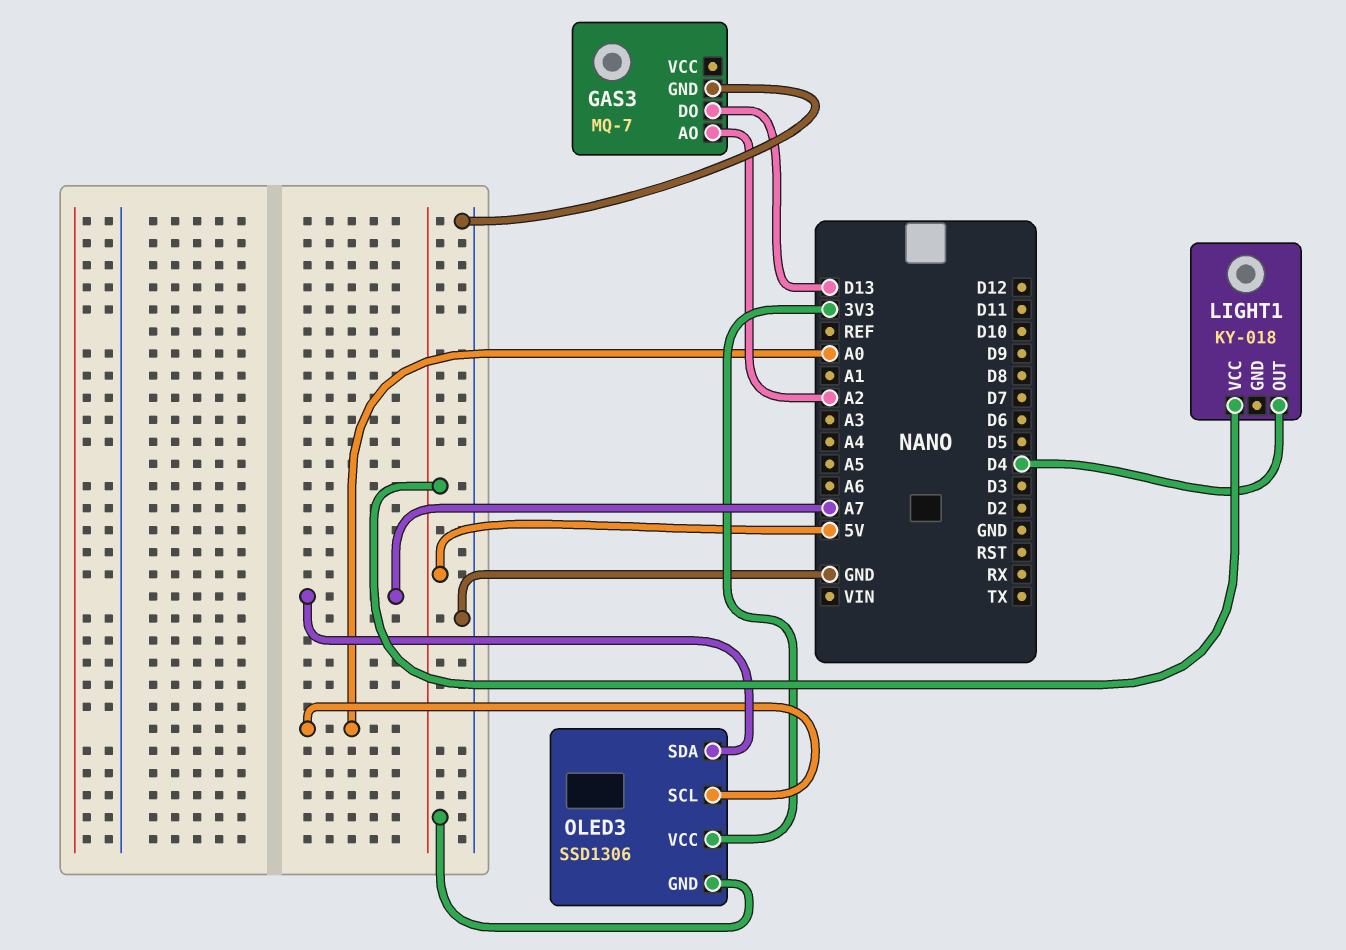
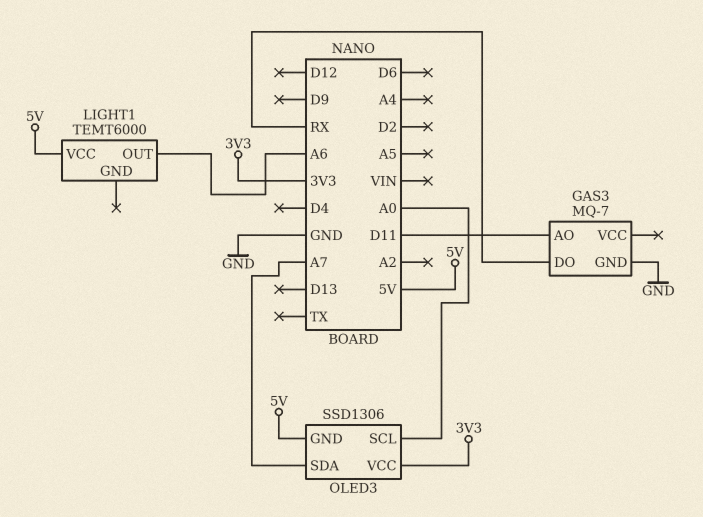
GAS3 pin AO: A2 -> D11
GAS3 pin DO: D13 -> RX
LIGHT1: KY-018 -> TEMT6000
LIGHT1 pin OUT: D4 -> A6

